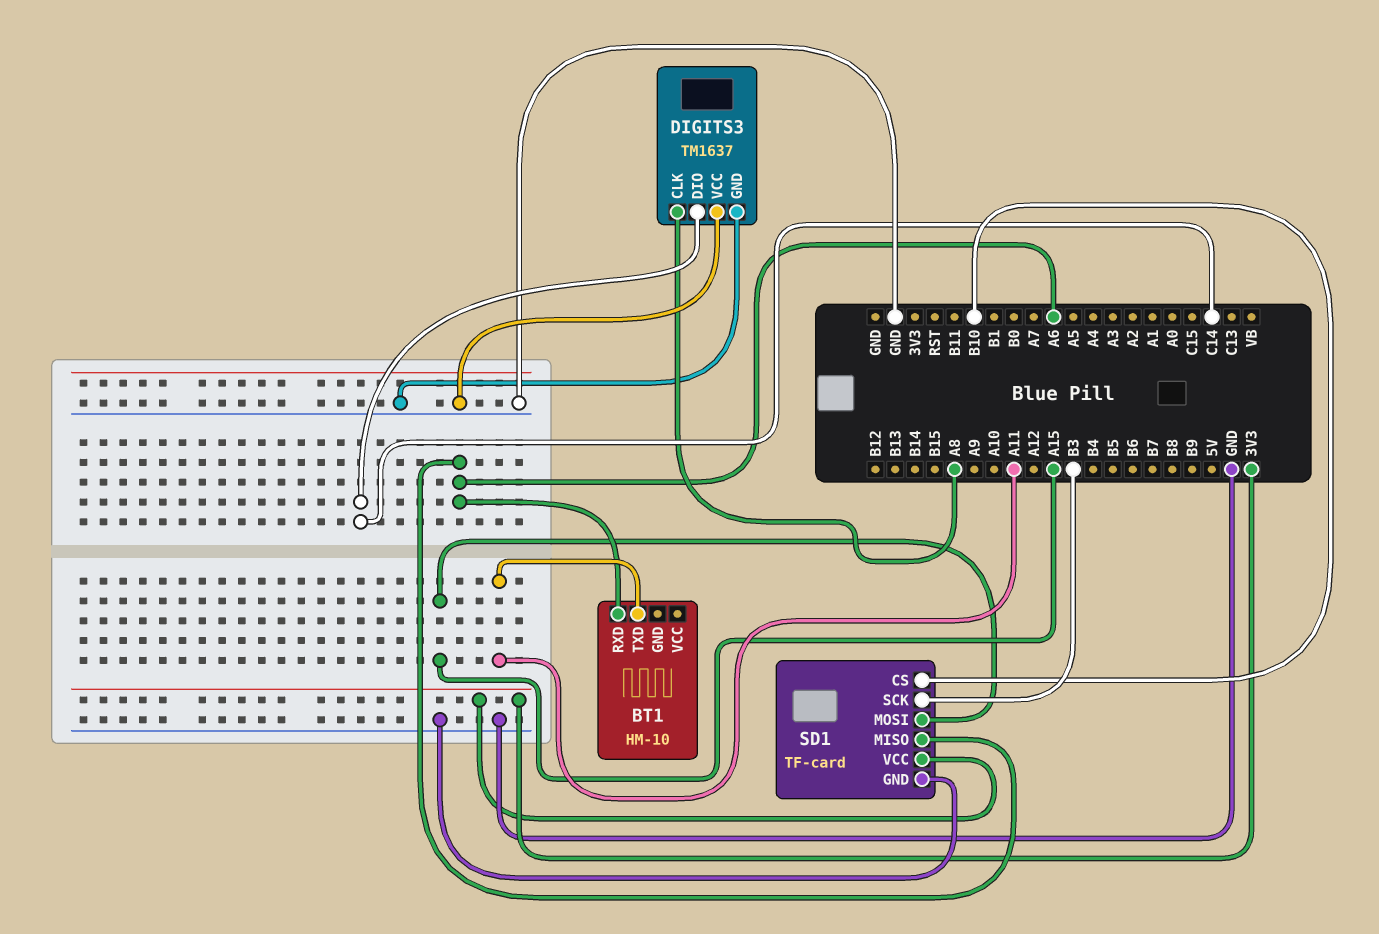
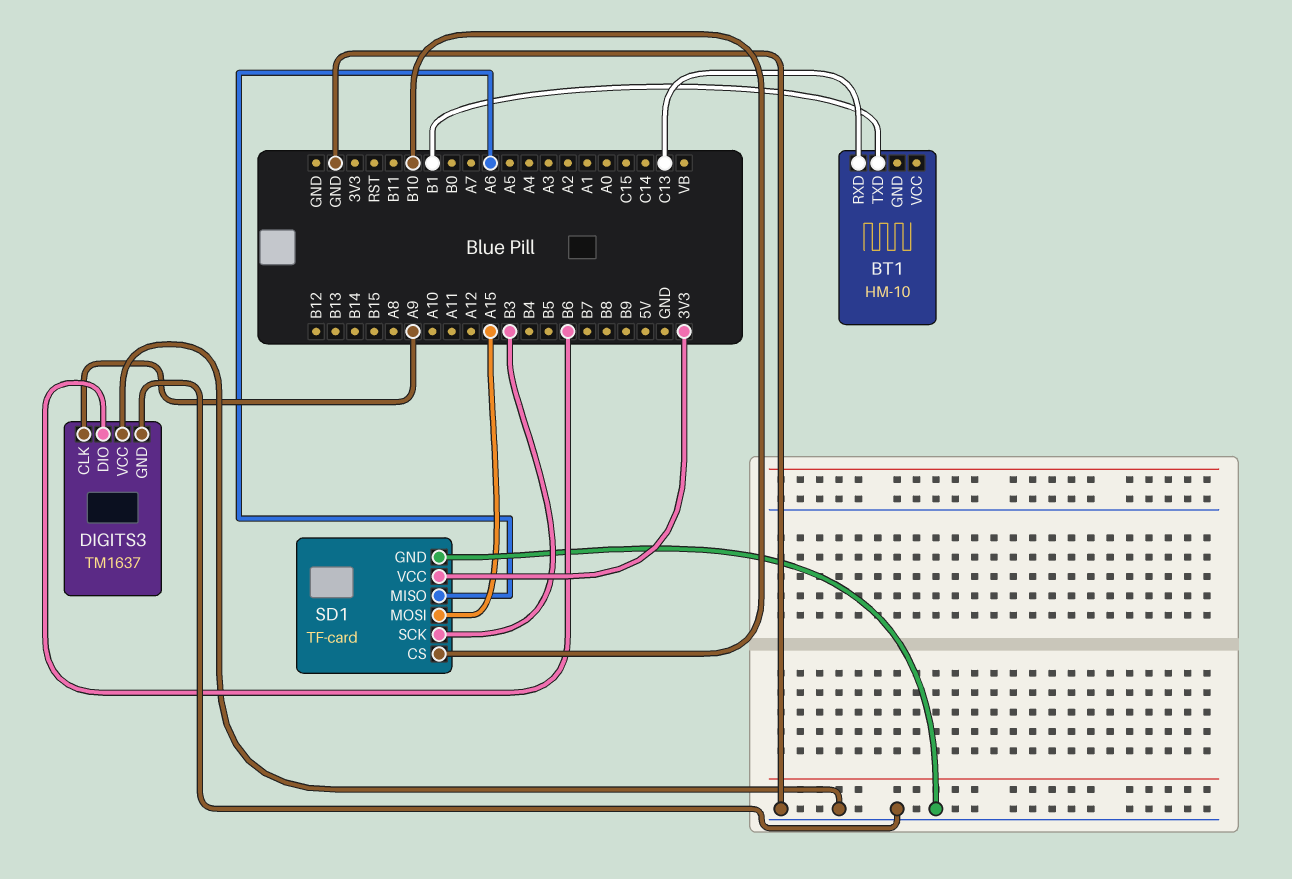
BT1 pin RXD: A6 -> C13
BT1 pin TXD: A11 -> B1
DIGITS3 pin CLK: A8 -> A9
DIGITS3 pin DIO: C14 -> B6

